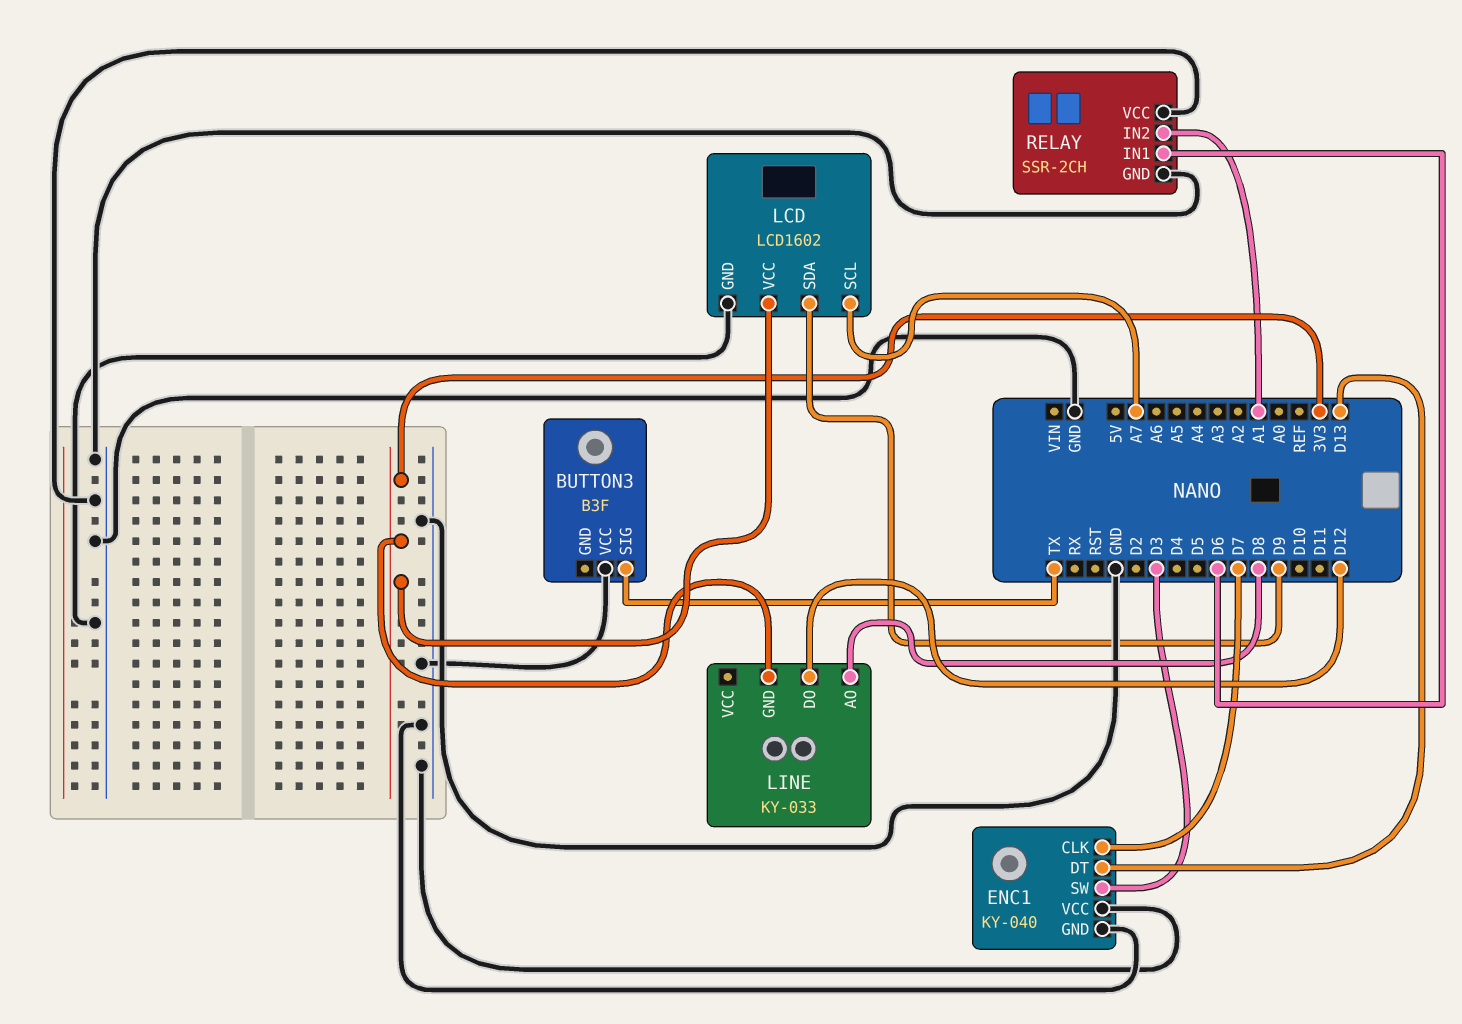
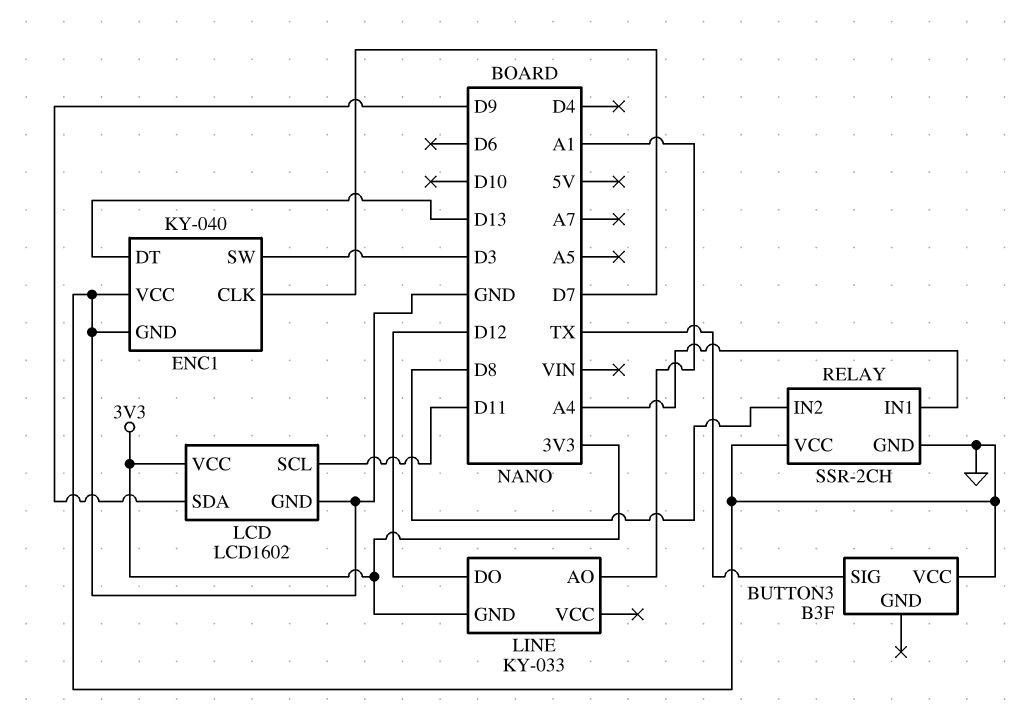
LCD pin SCL: A7 -> D11
LINE pin AO: D8 -> A1
RELAY pin IN1: D6 -> A4
RELAY pin IN2: A1 -> D8

